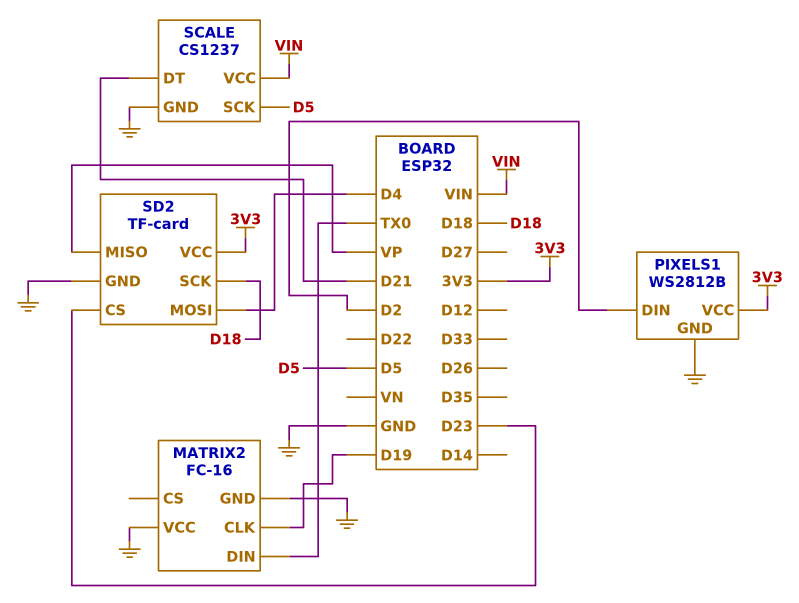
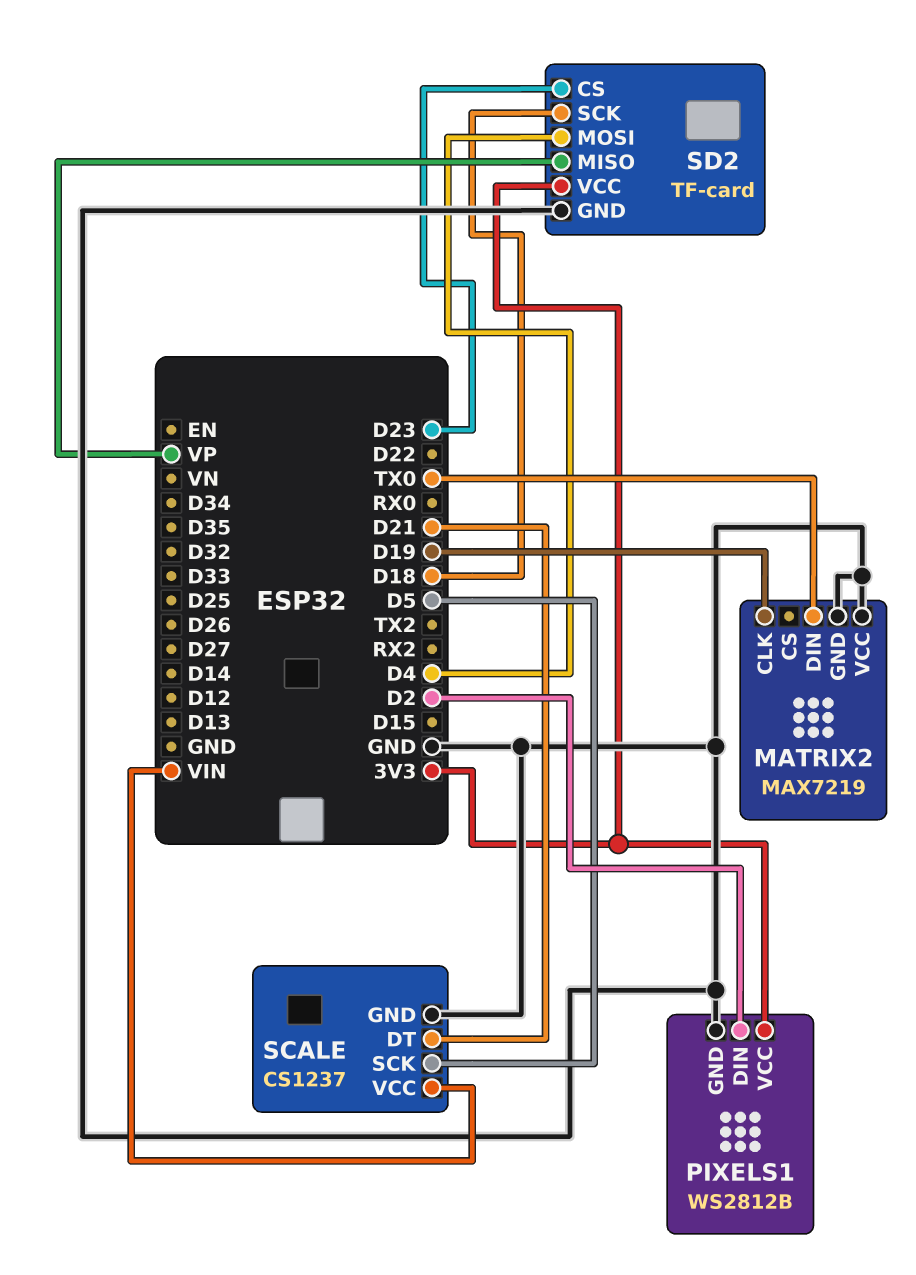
MATRIX2: FC-16 -> MAX7219

